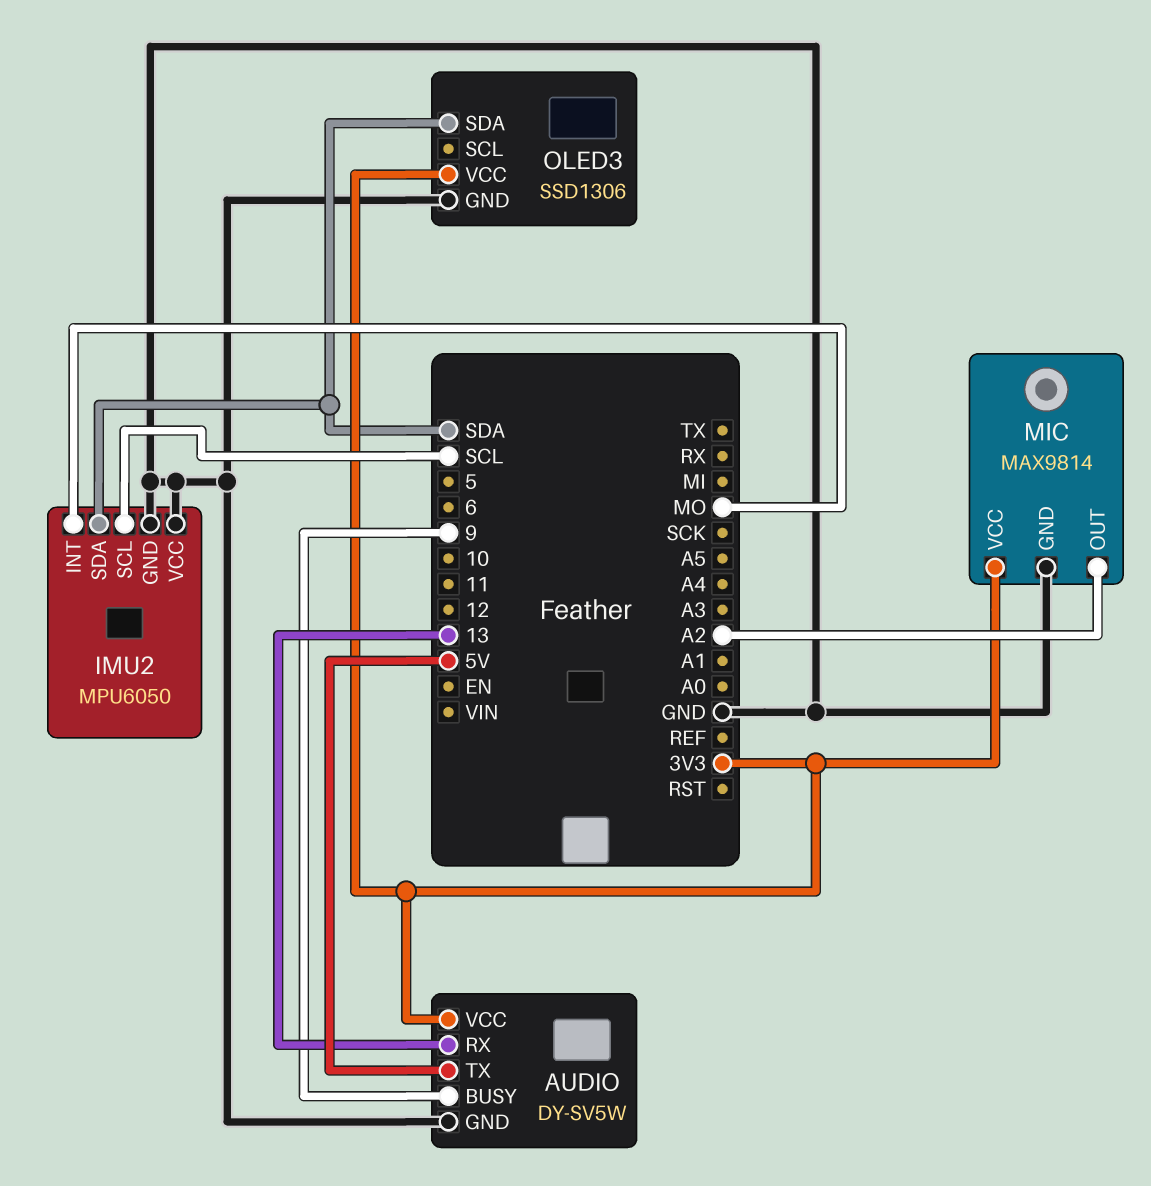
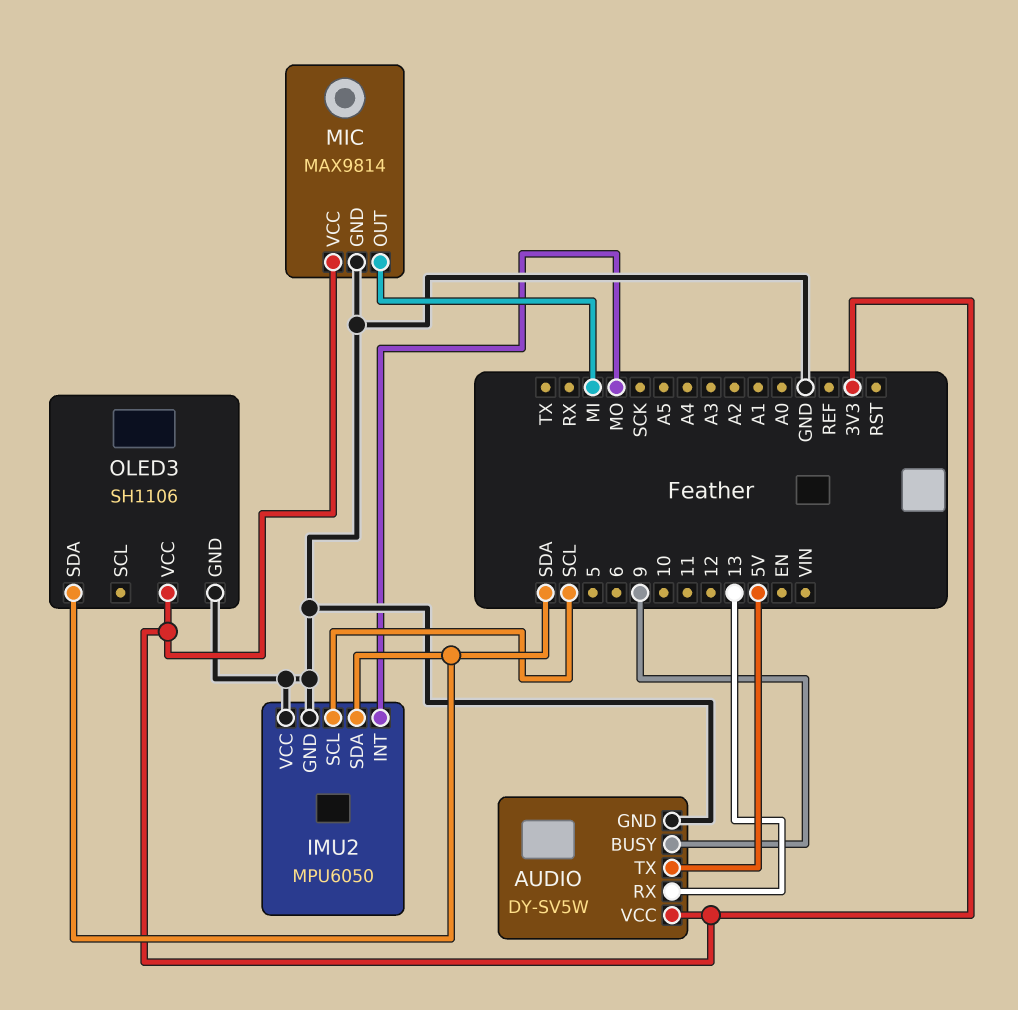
MIC pin OUT: A2 -> MI
OLED3: SSD1306 -> SH1106

